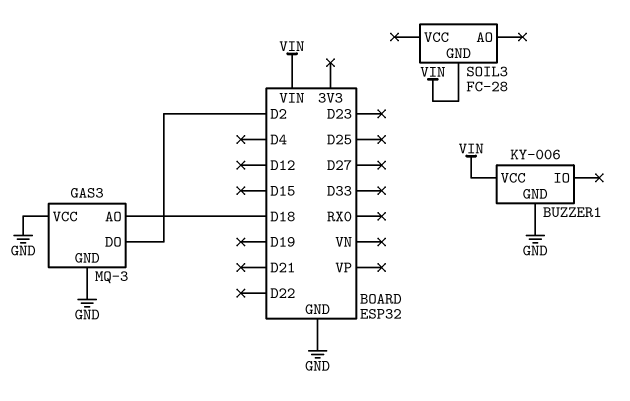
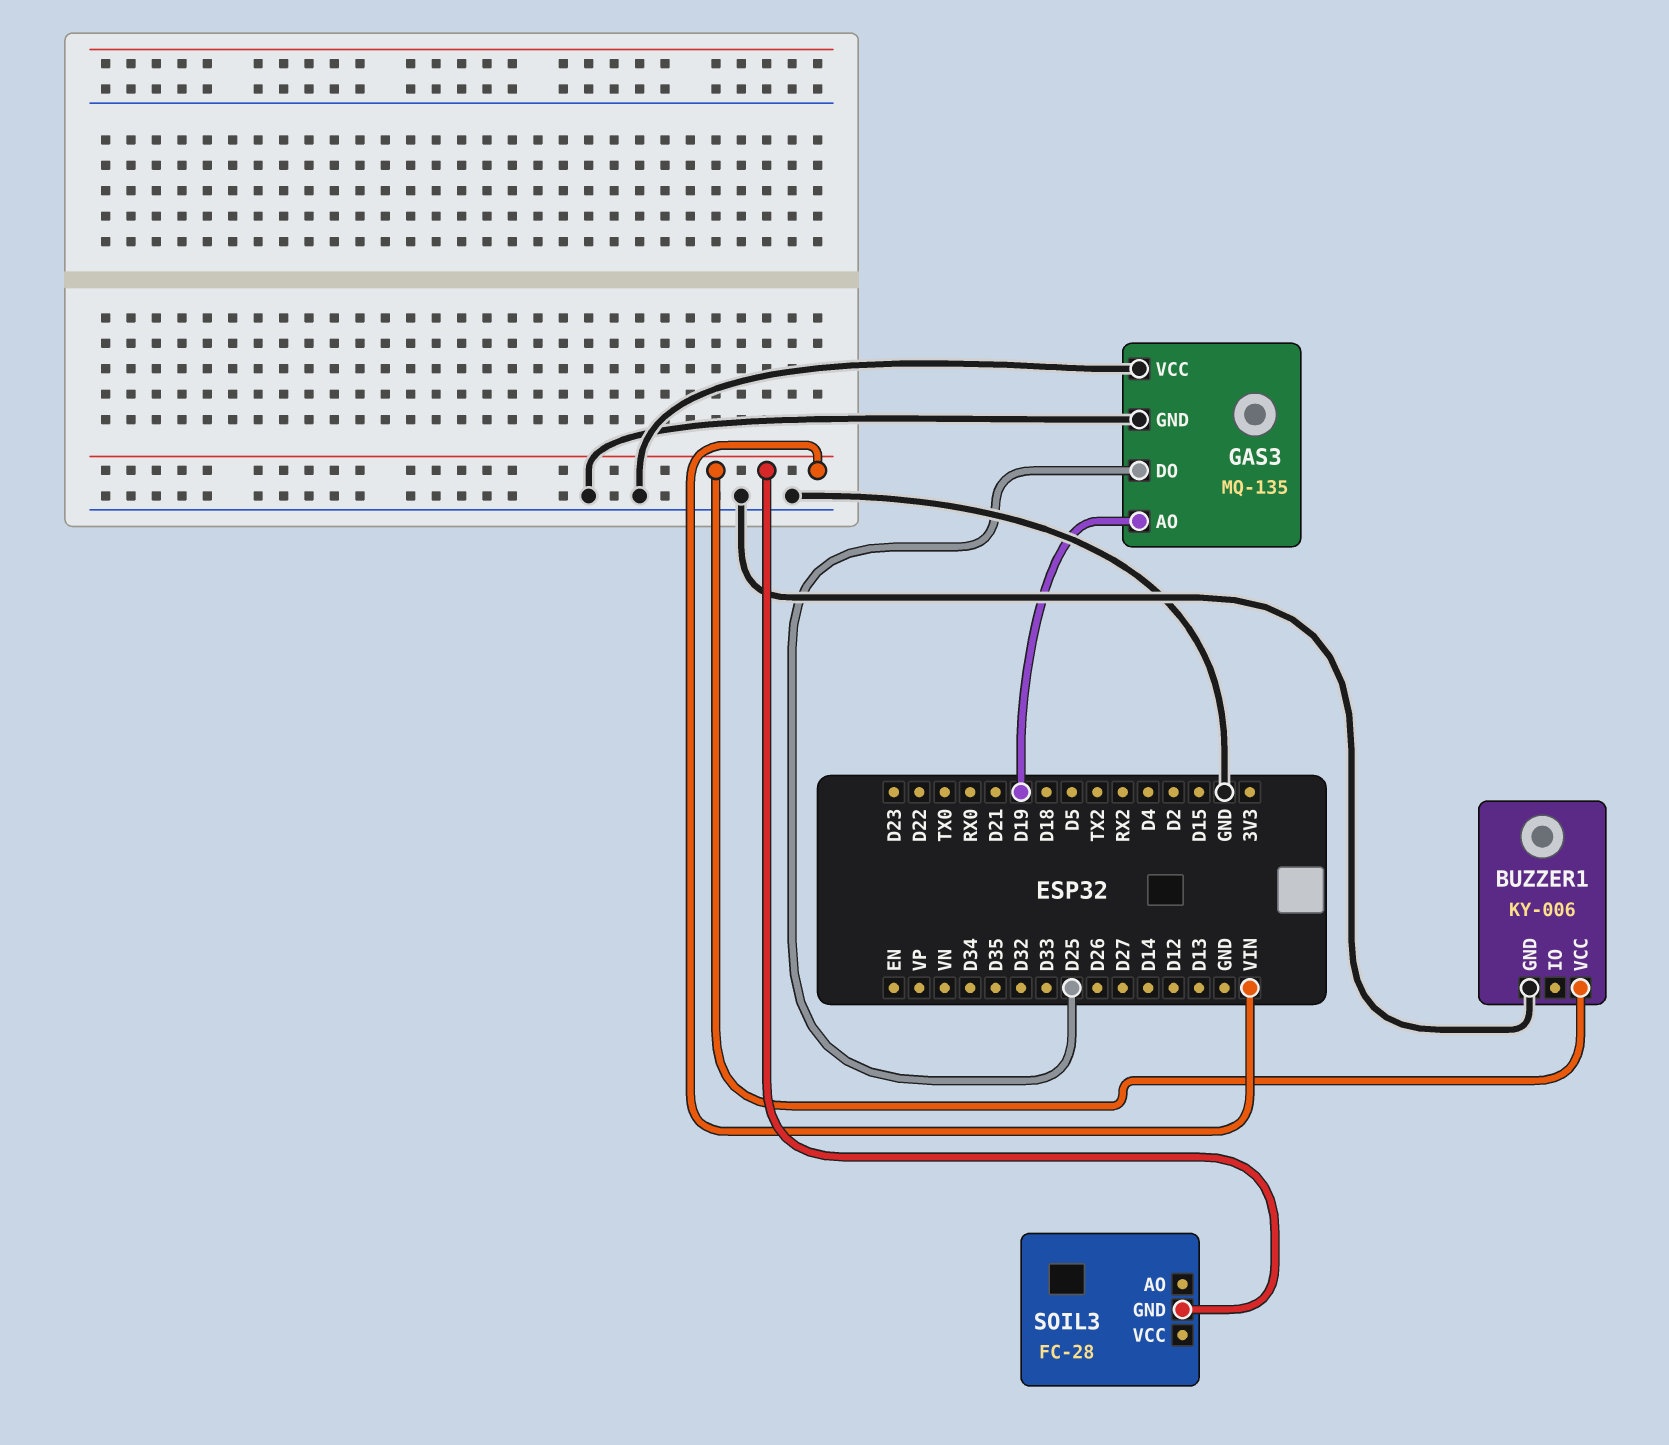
GAS3: MQ-3 -> MQ-135
GAS3 pin AO: D18 -> D19
GAS3 pin DO: D2 -> D25

